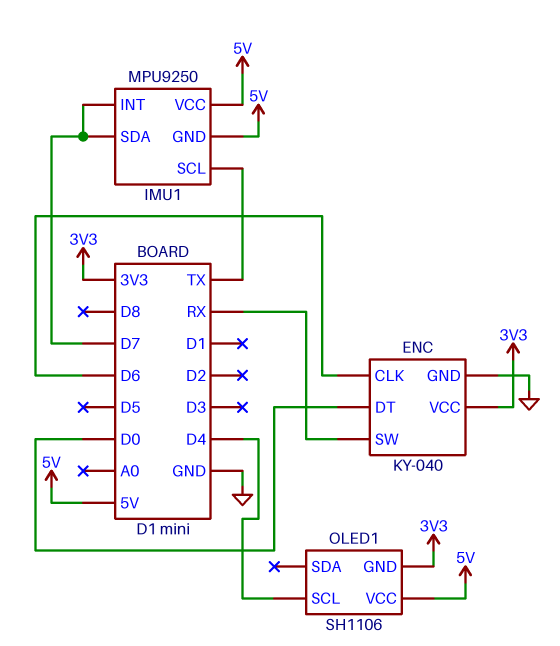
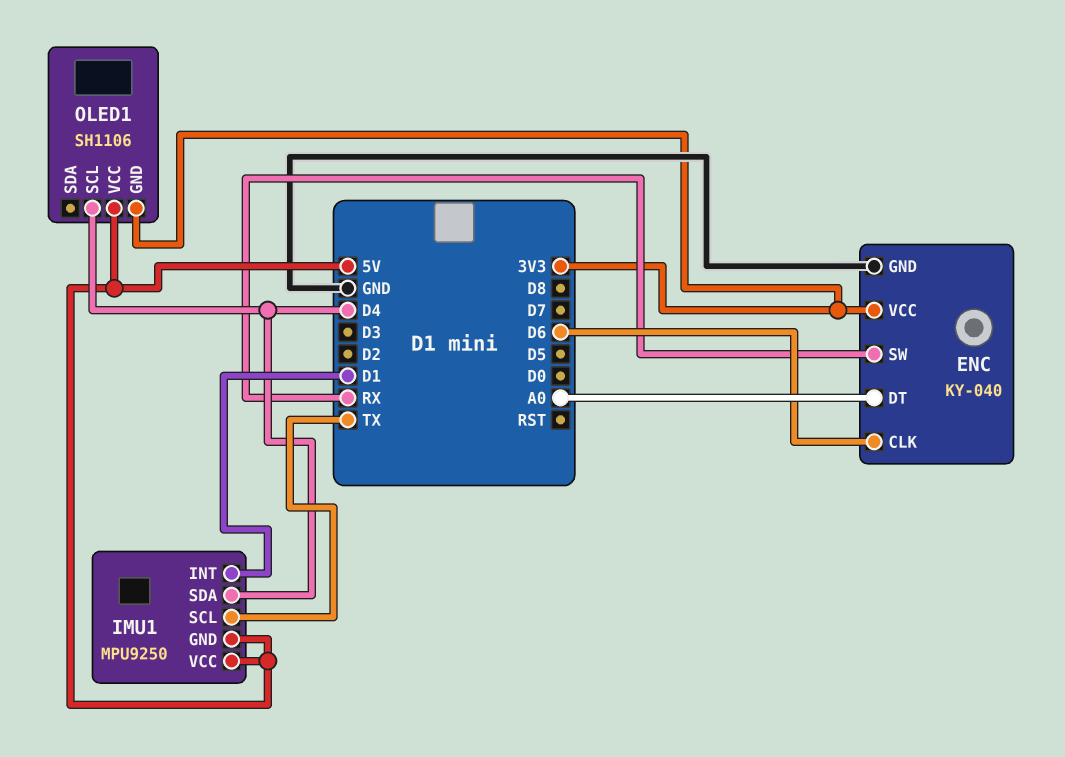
ENC pin DT: D0 -> A0
IMU1 pin INT: D7 -> D1
IMU1 pin SDA: D7 -> D4

